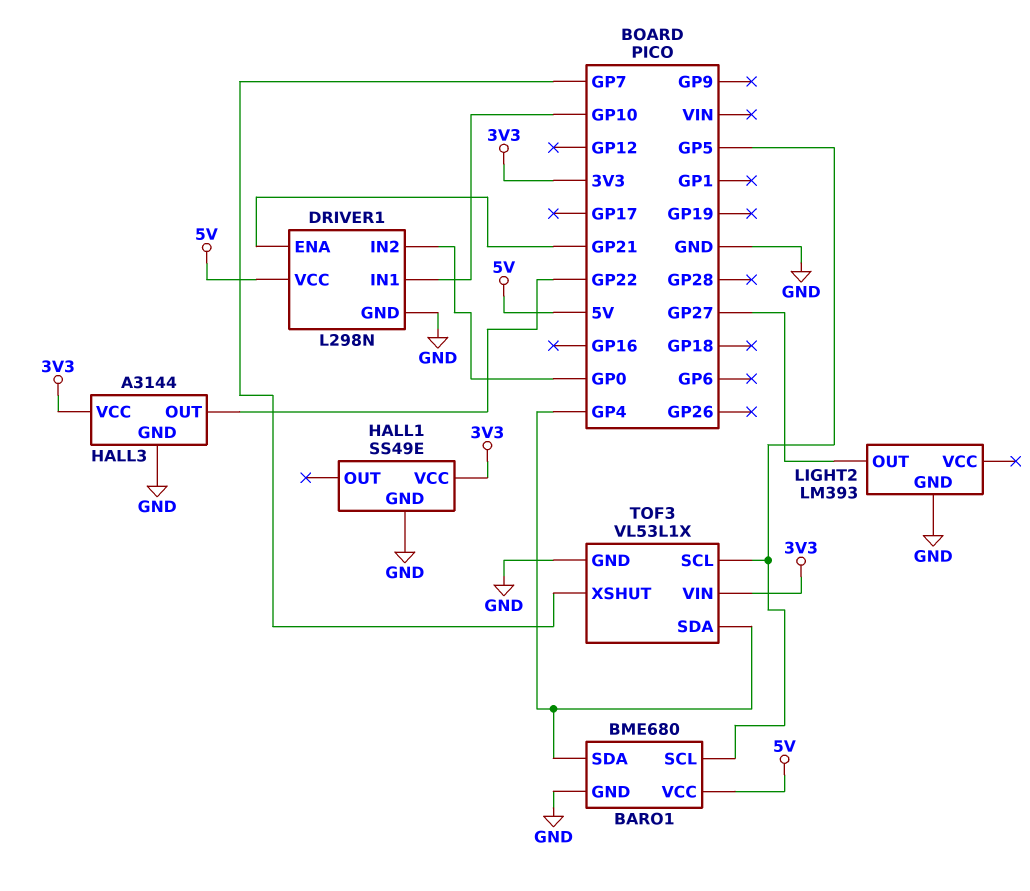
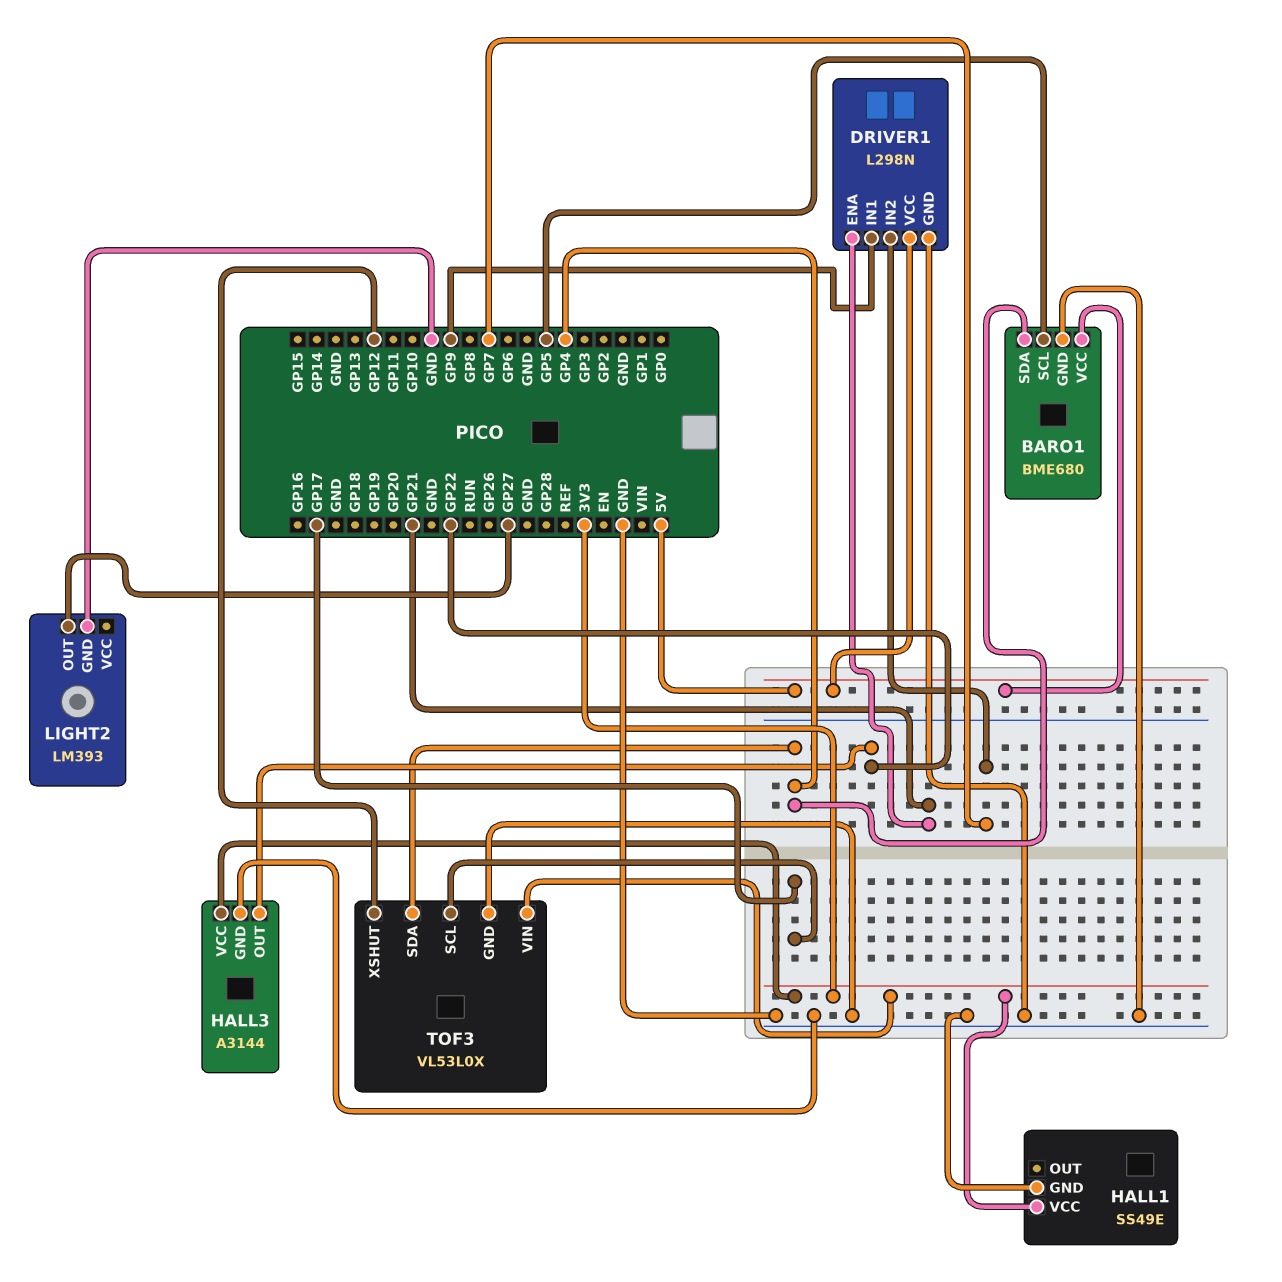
DRIVER1 pin IN1: GP10 -> GP9
DRIVER1 pin IN2: GP0 -> GP7
TOF3: VL53L1X -> VL53L0X
TOF3 pin SCL: GP5 -> GP17
TOF3 pin XSHUT: GP7 -> GP12

